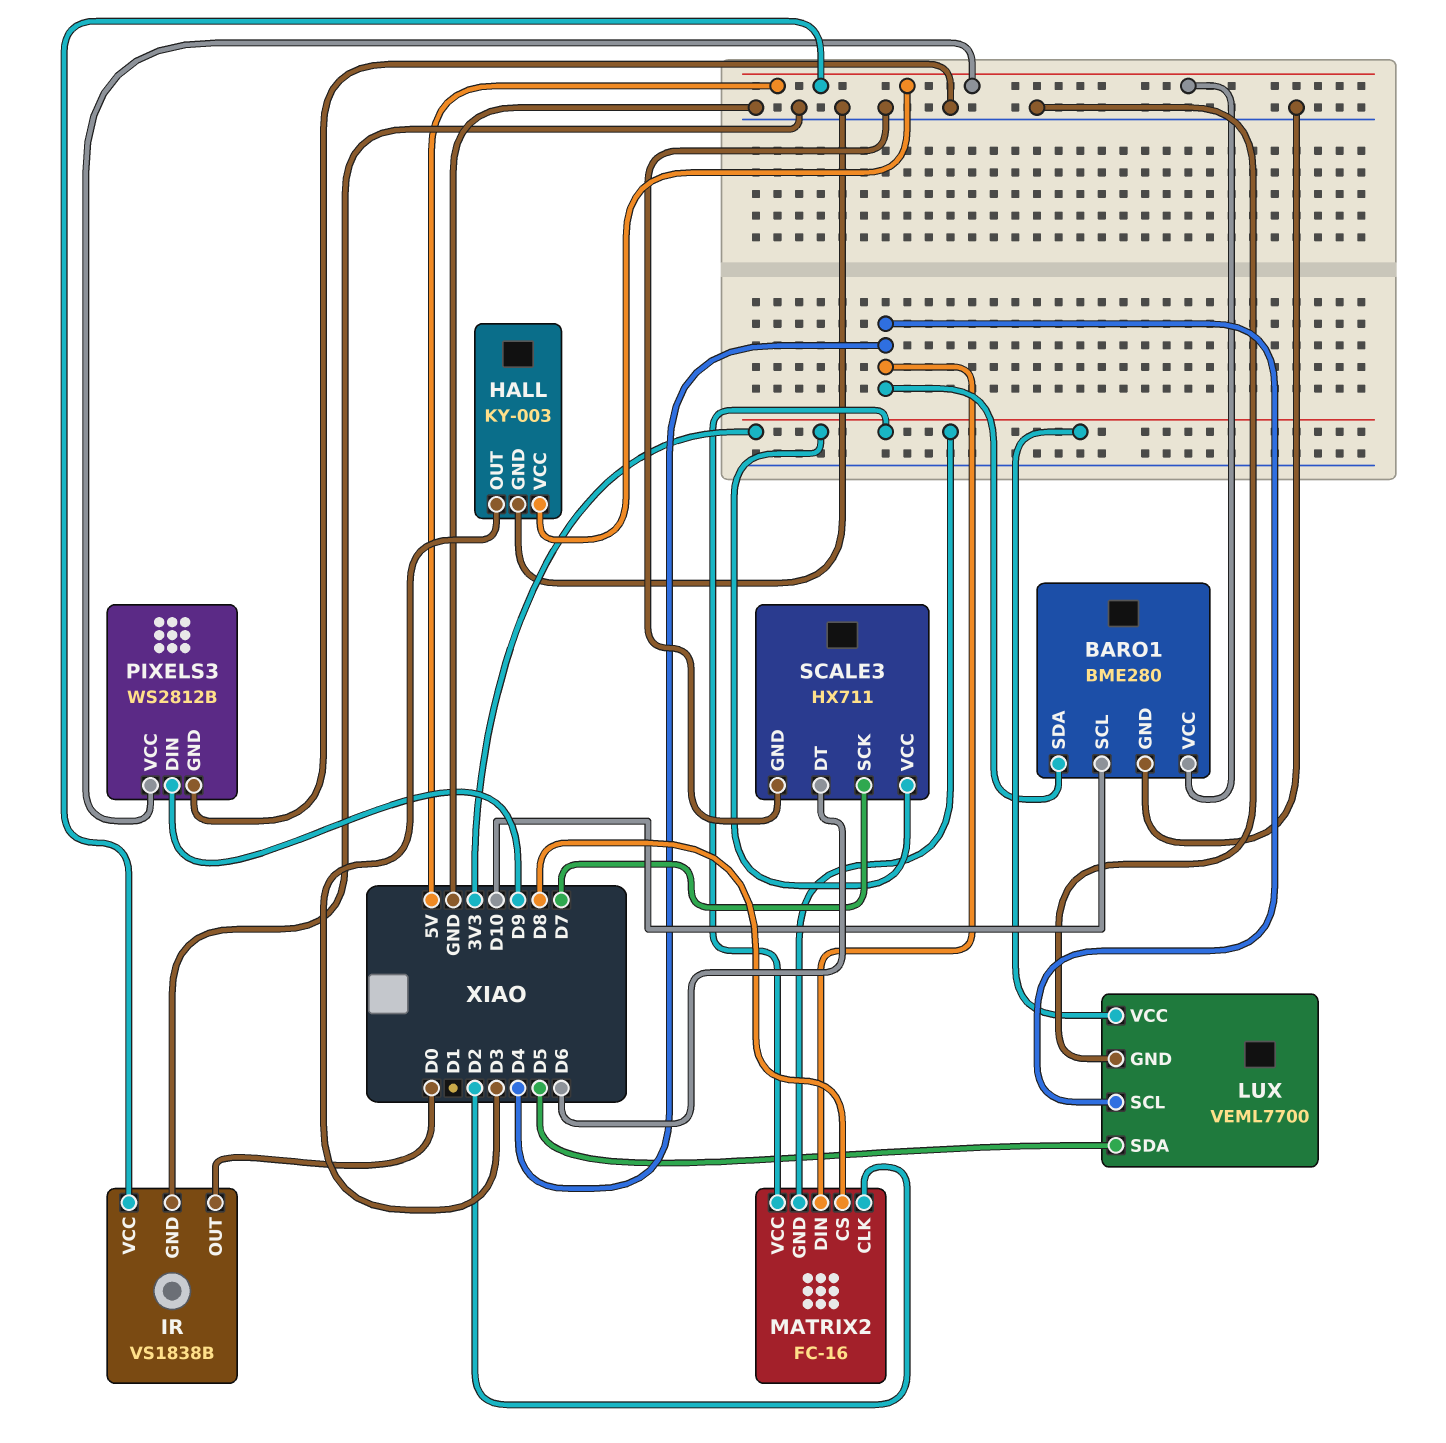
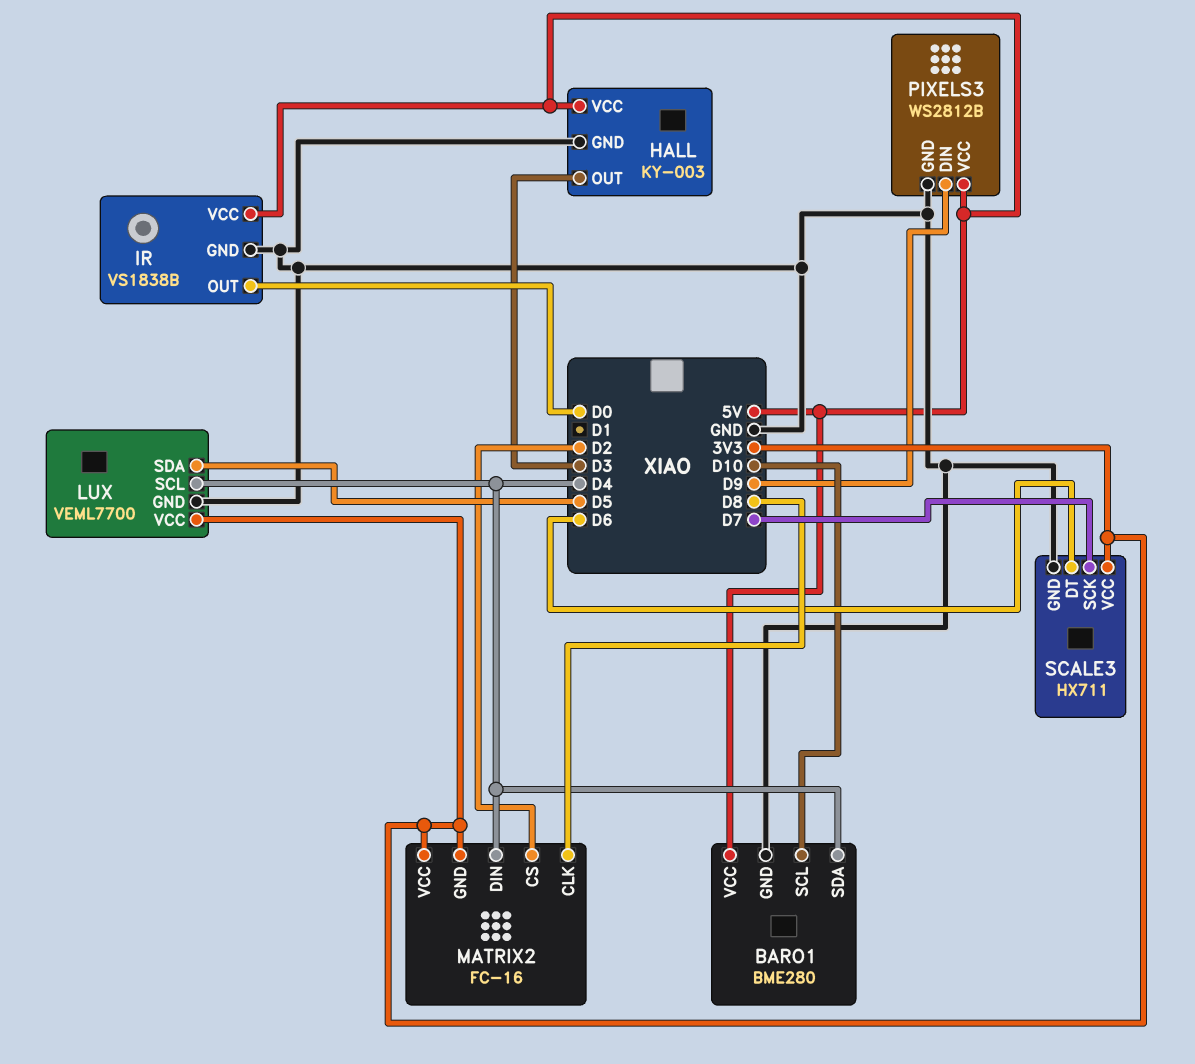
MATRIX2 pin CLK: D2 -> D8
MATRIX2 pin CS: D8 -> D2

